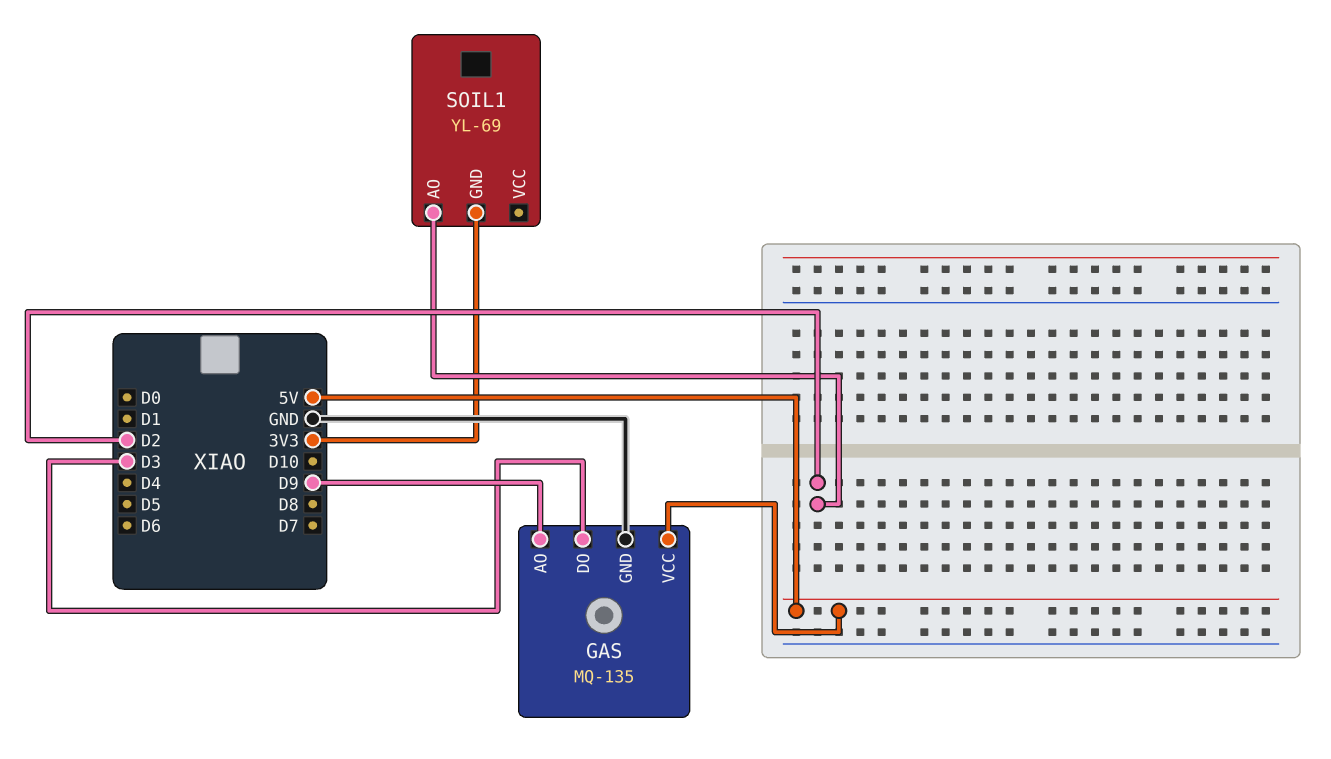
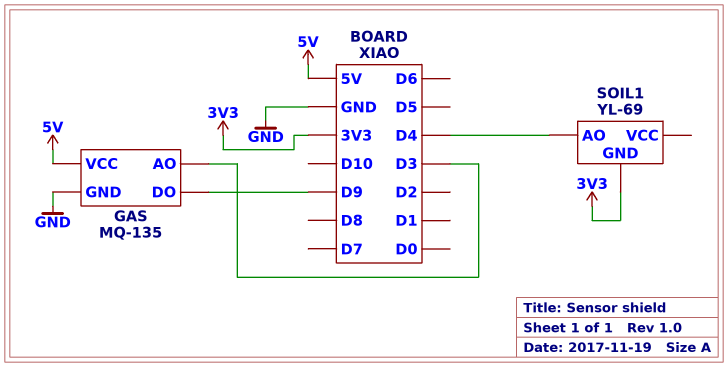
GAS pin AO: D9 -> D3
GAS pin DO: D3 -> D9
SOIL1 pin AO: D2 -> D4

